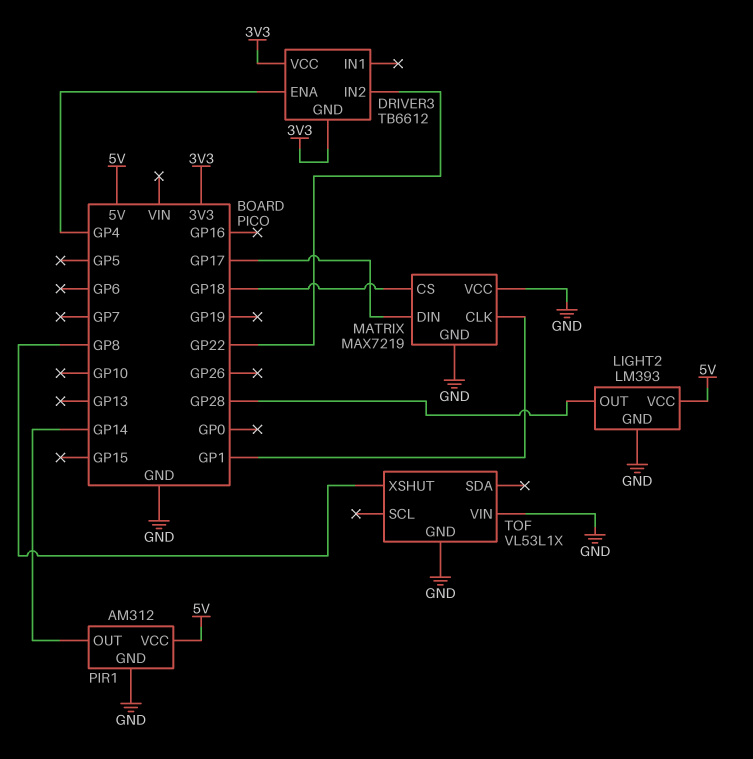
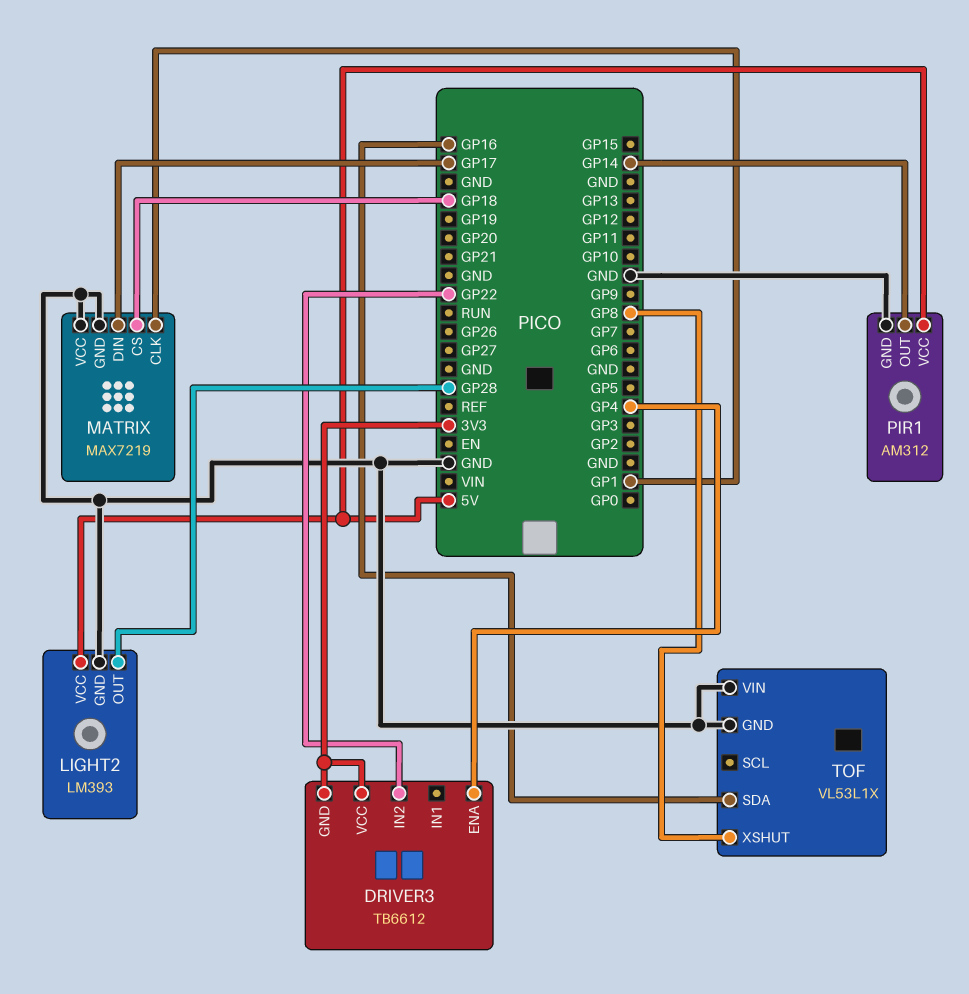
TOF pin SDA: none -> GP16

